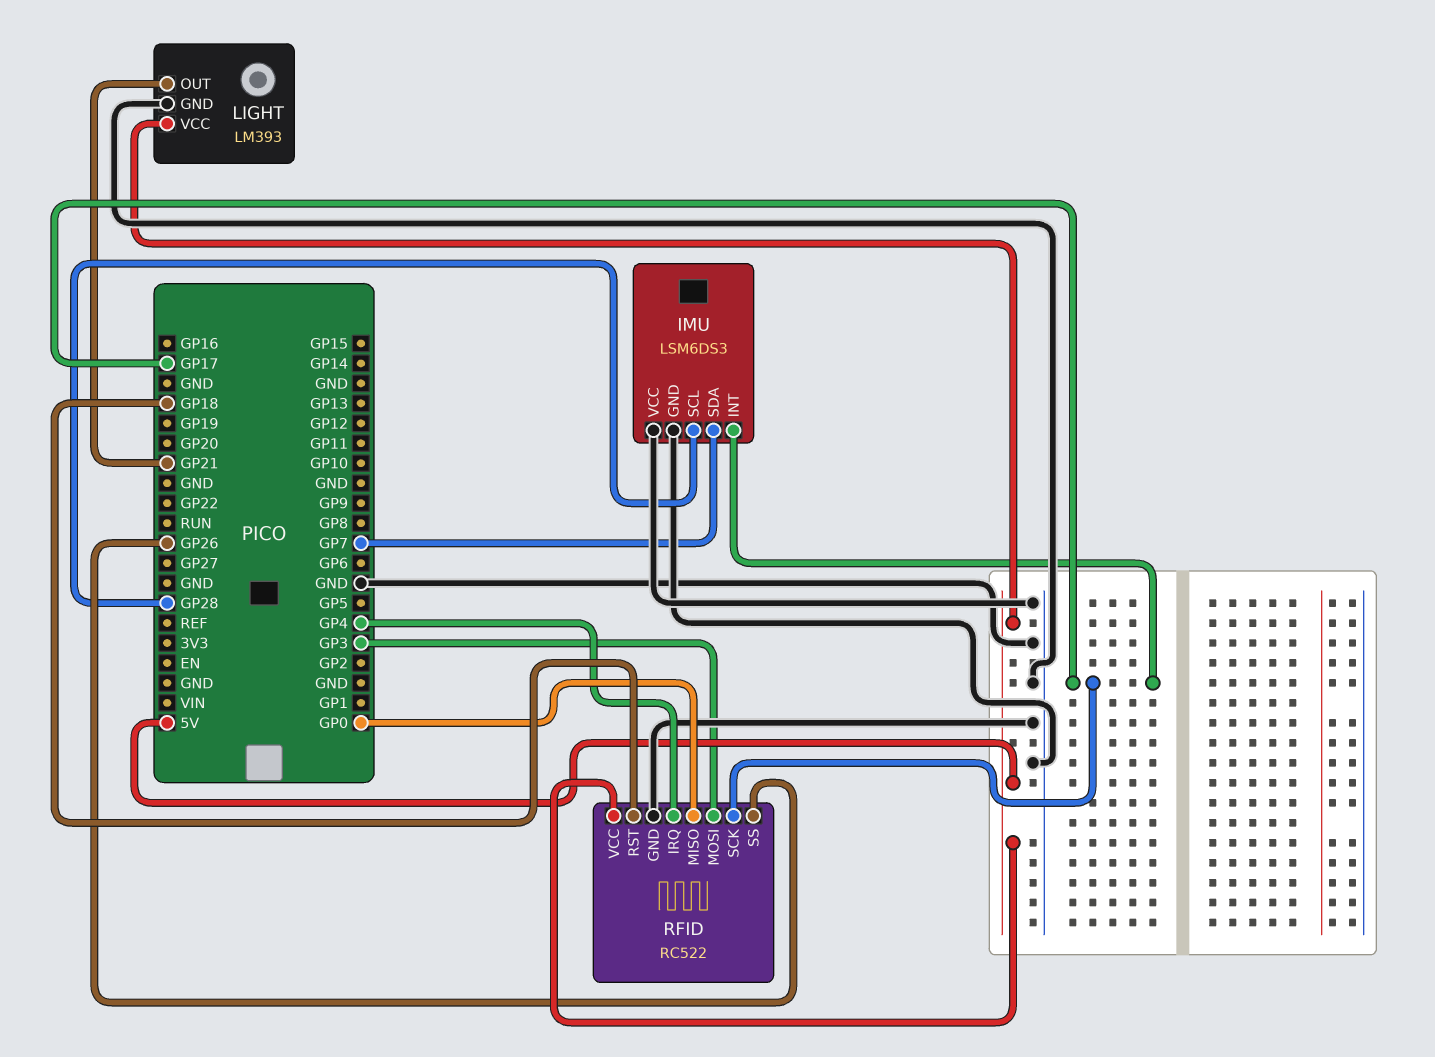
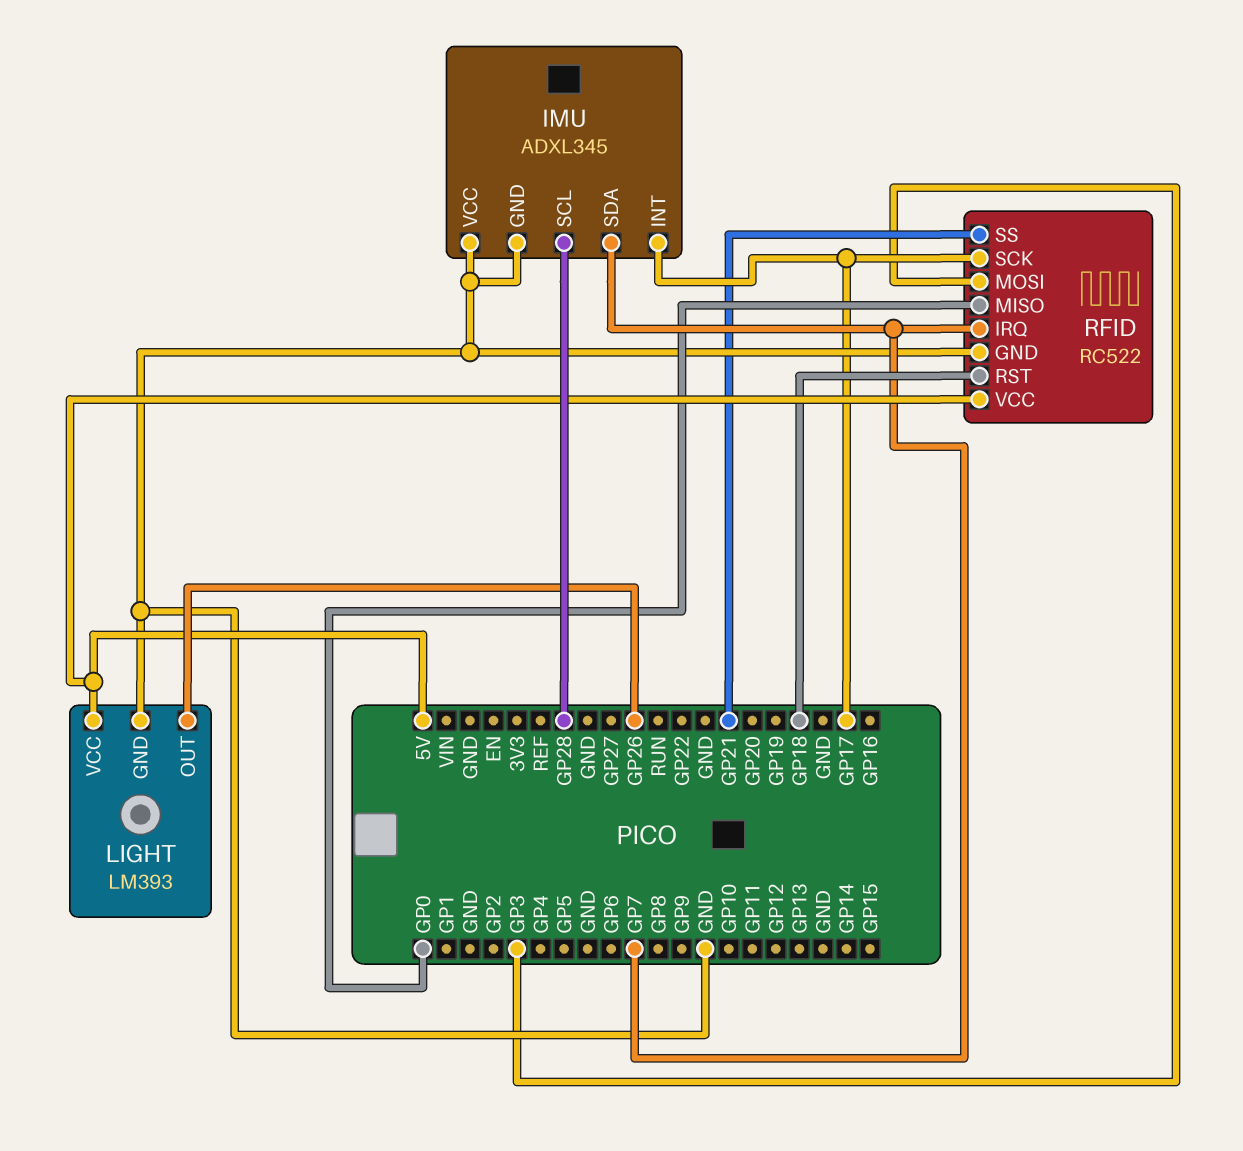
IMU: LSM6DS3 -> ADXL345
LIGHT pin OUT: GP21 -> GP26
RFID pin IRQ: GP4 -> GP7
RFID pin SS: GP26 -> GP21

